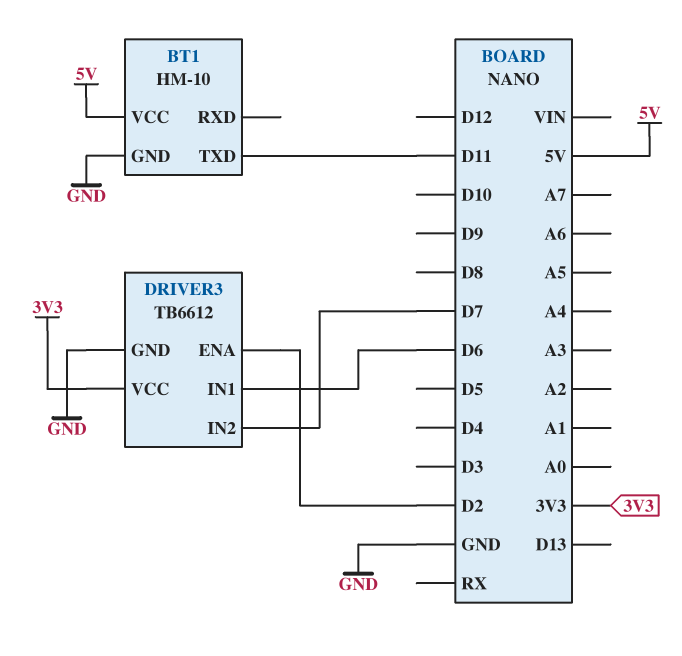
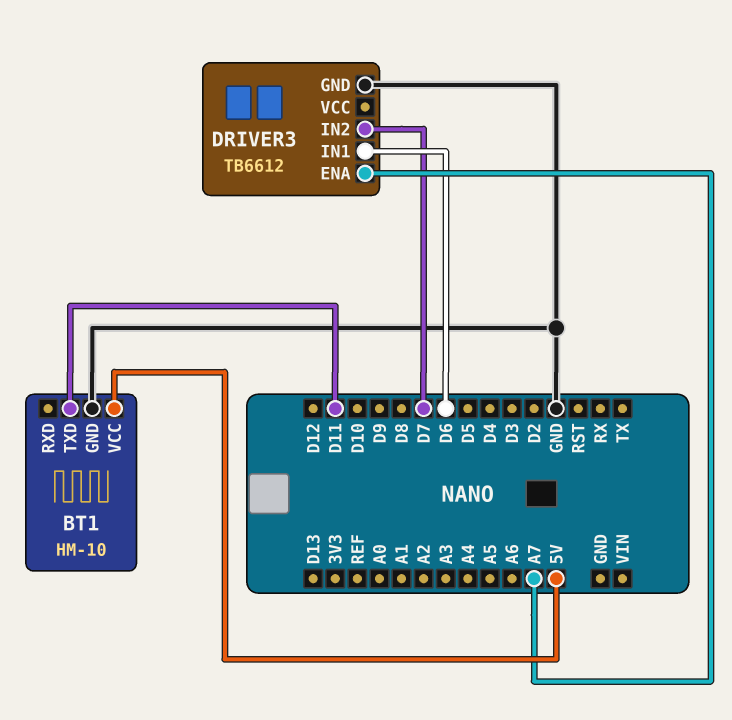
DRIVER3 pin ENA: D2 -> A7
DRIVER3 pin VCC: 3V3 -> none

